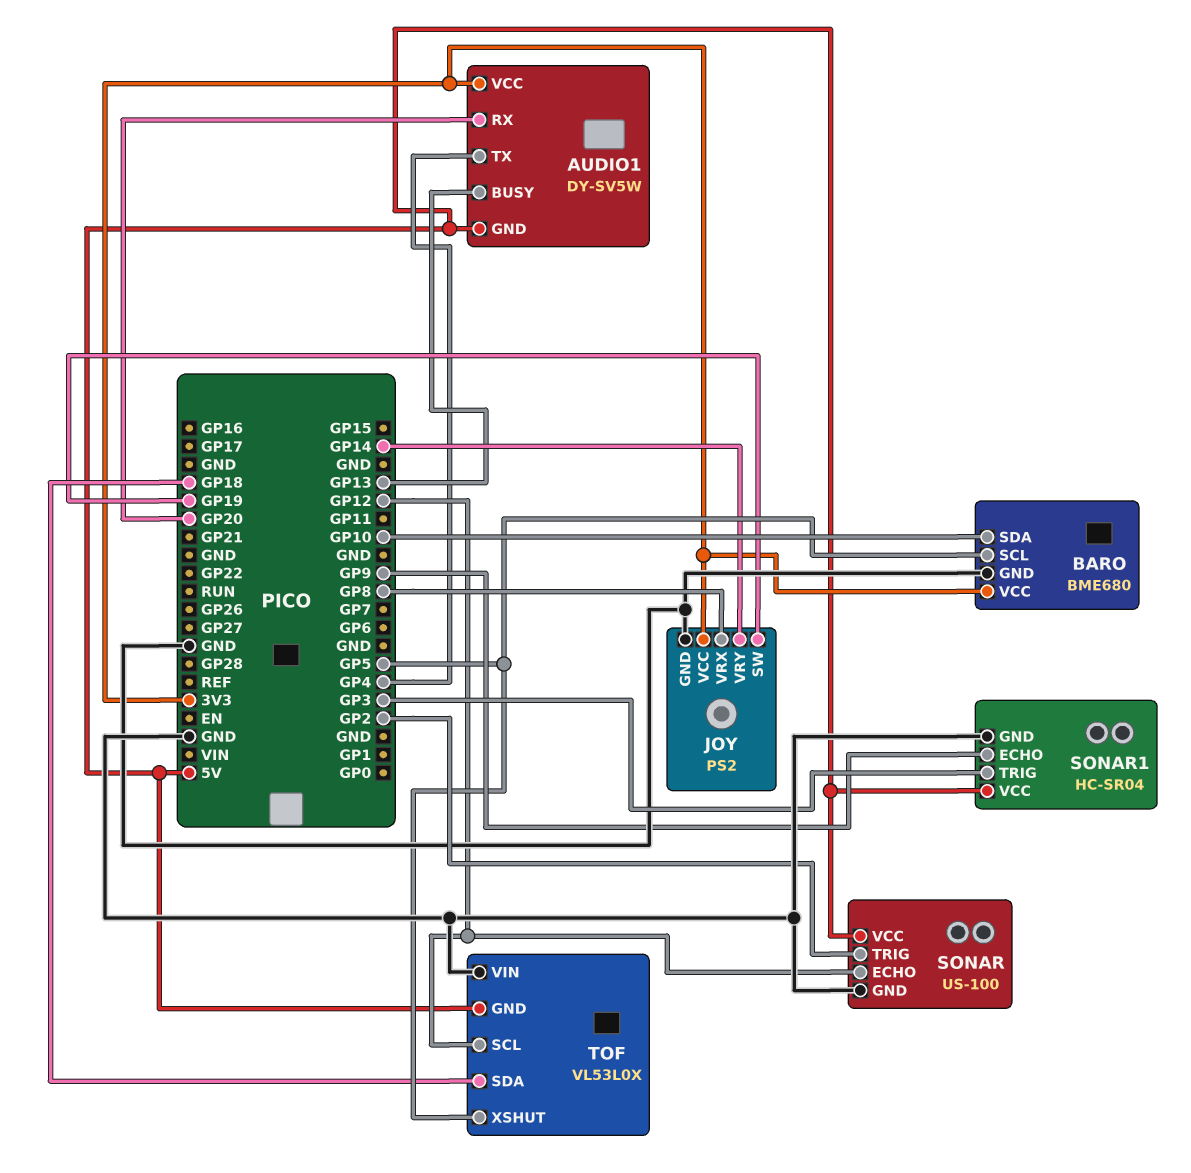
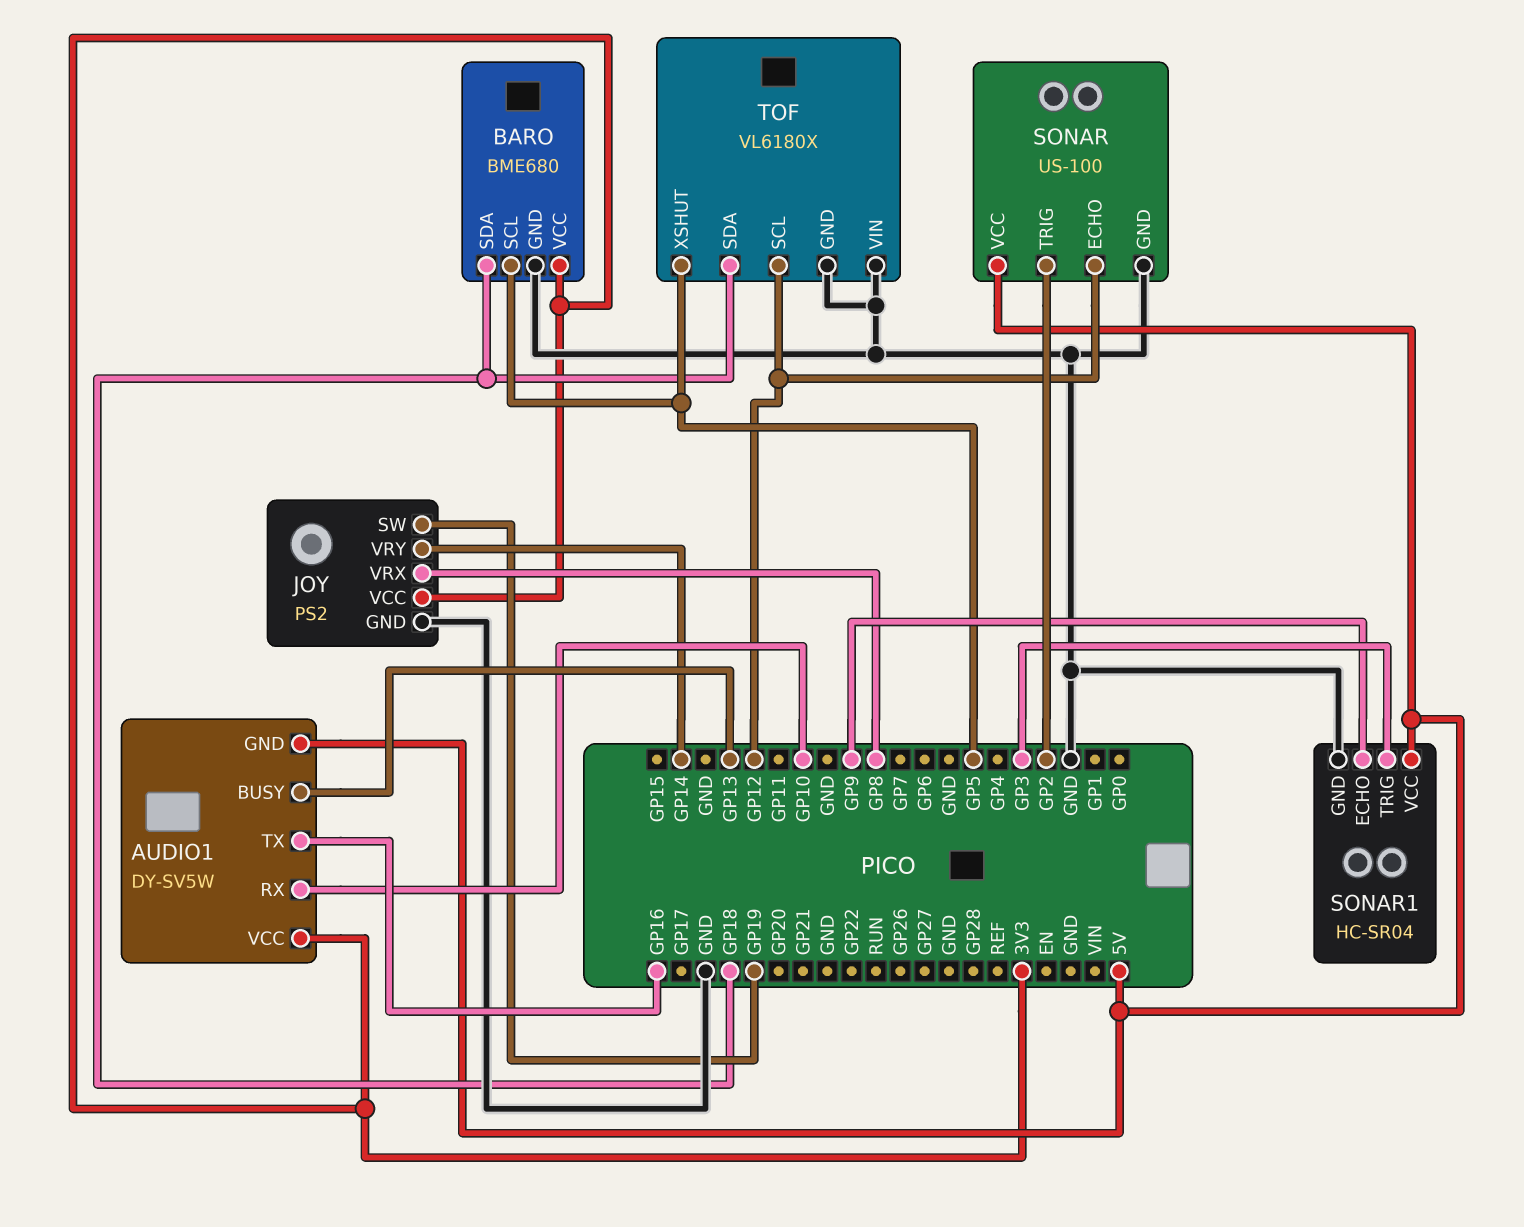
AUDIO1 pin RX: GP20 -> GP10
AUDIO1 pin TX: GP4 -> GP16
BARO pin SDA: GP10 -> GP18
TOF: VL53L0X -> VL6180X
TOF pin GND: 5V -> GND

